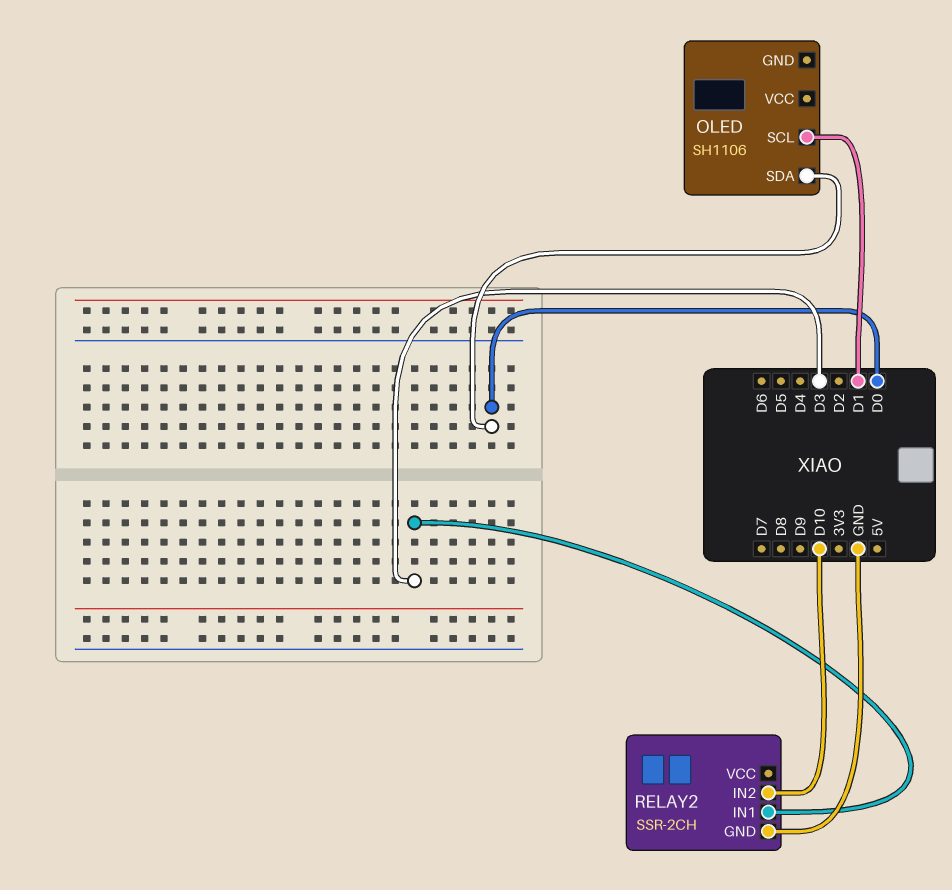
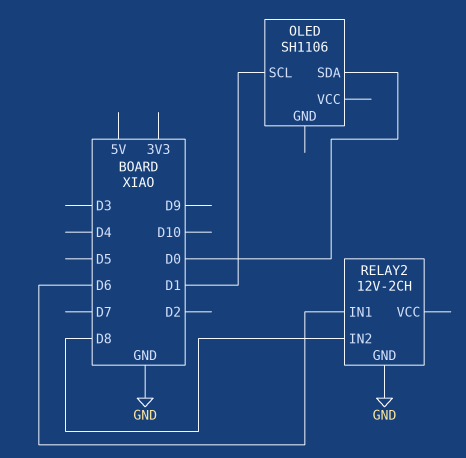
RELAY2: SSR-2CH -> 12V-2CH
RELAY2 pin IN1: D3 -> D6
RELAY2 pin IN2: D10 -> D8

